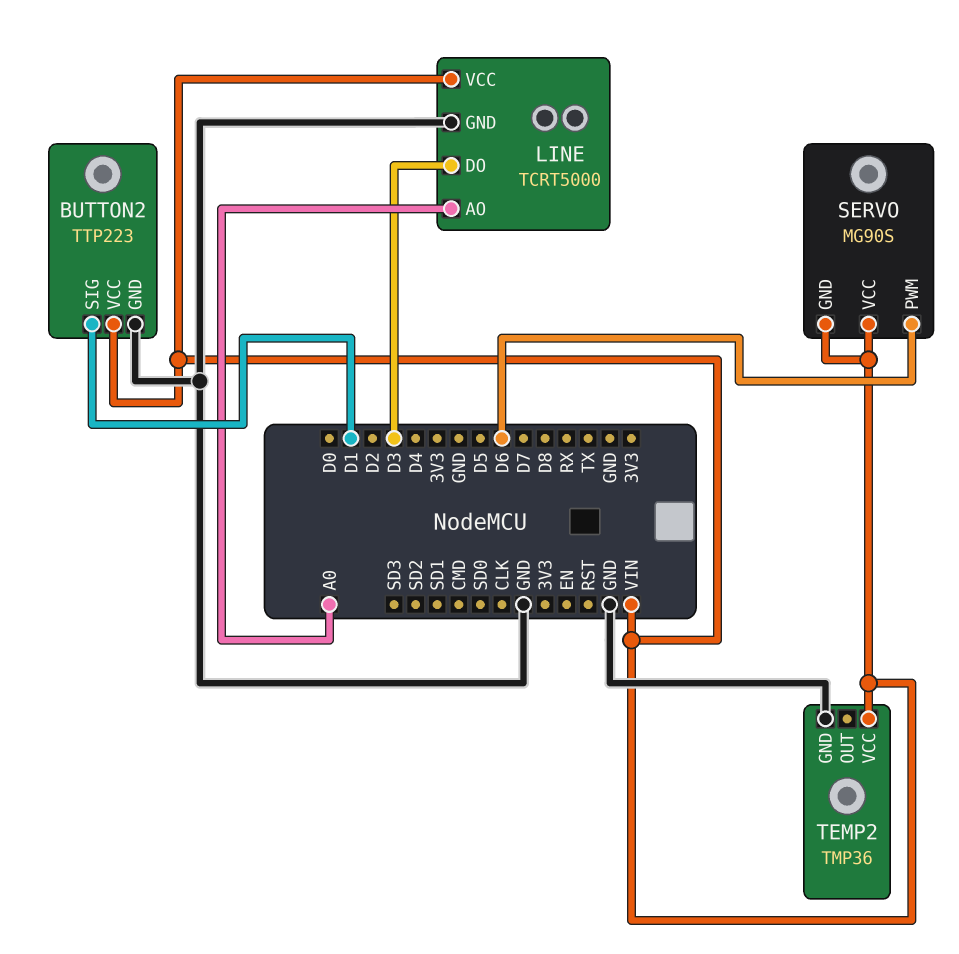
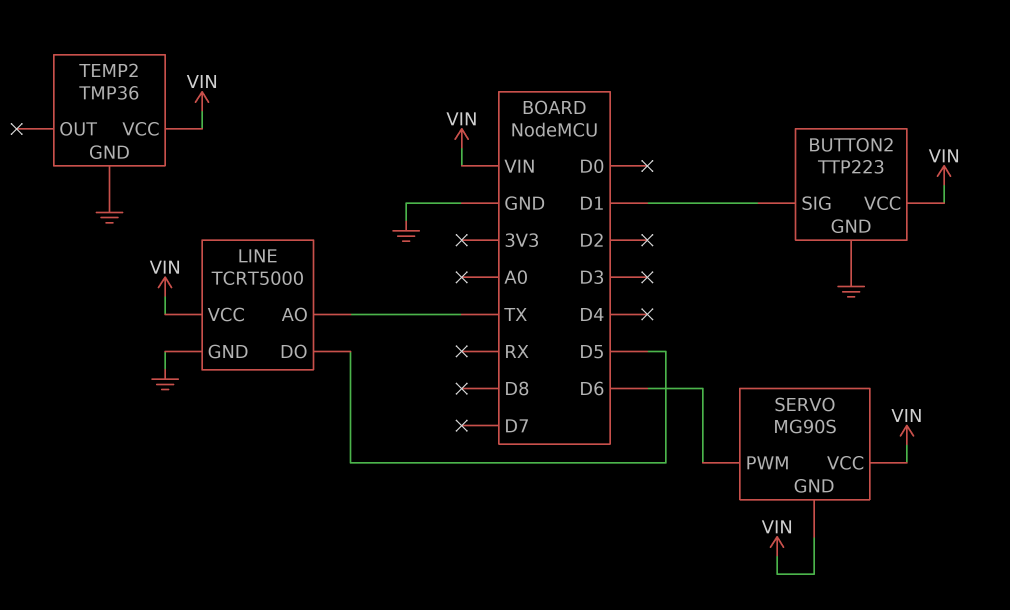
LINE pin AO: A0 -> TX
LINE pin DO: D3 -> D5

